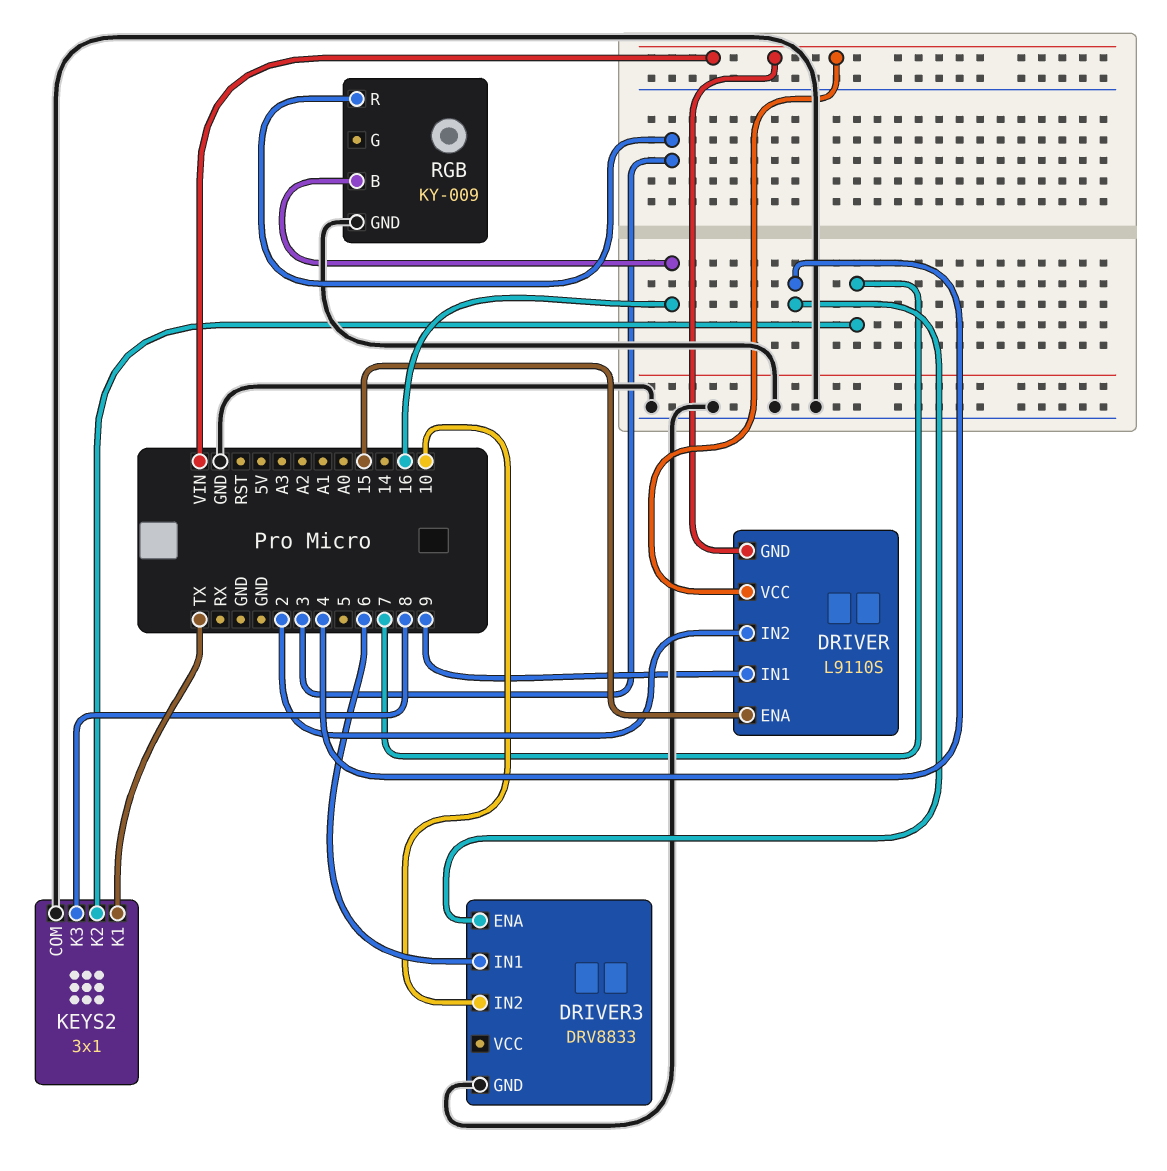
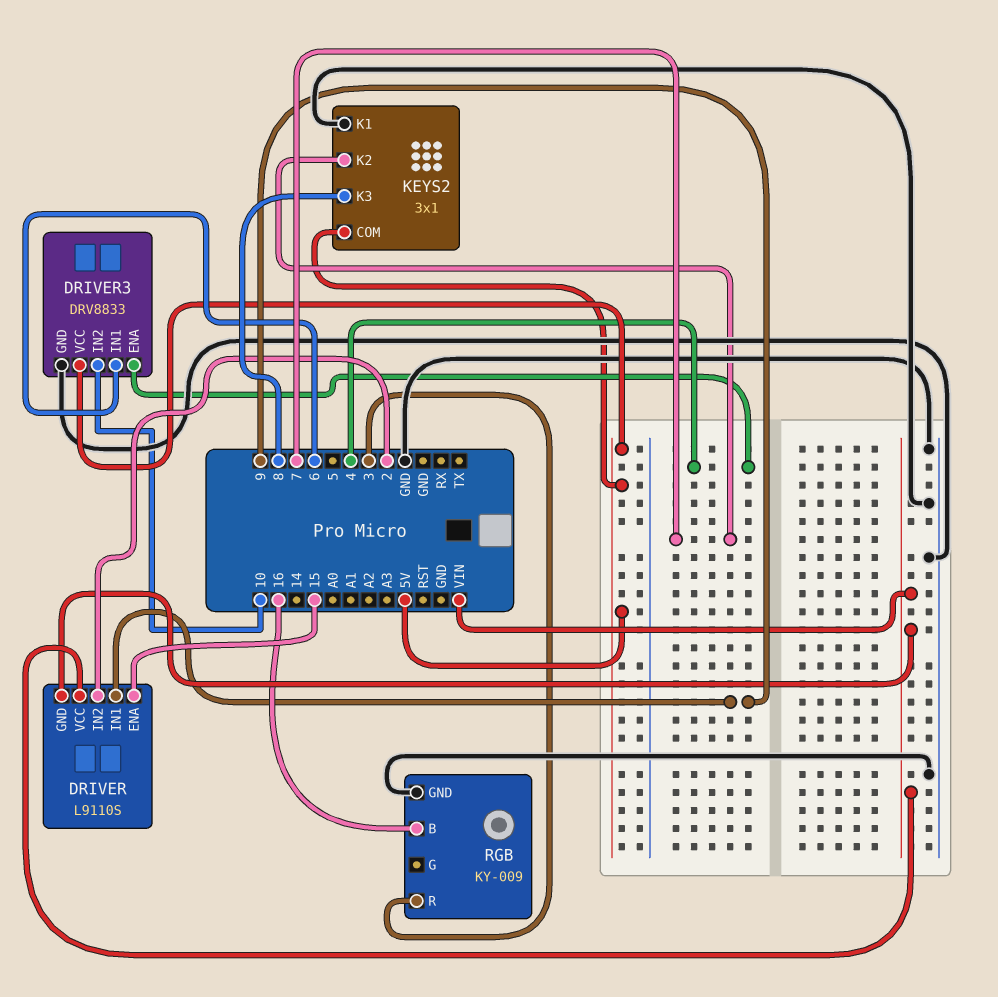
DRIVER3 pin VCC: none -> 5V
KEYS2 pin COM: GND -> 5V
KEYS2 pin K1: TX -> GND

